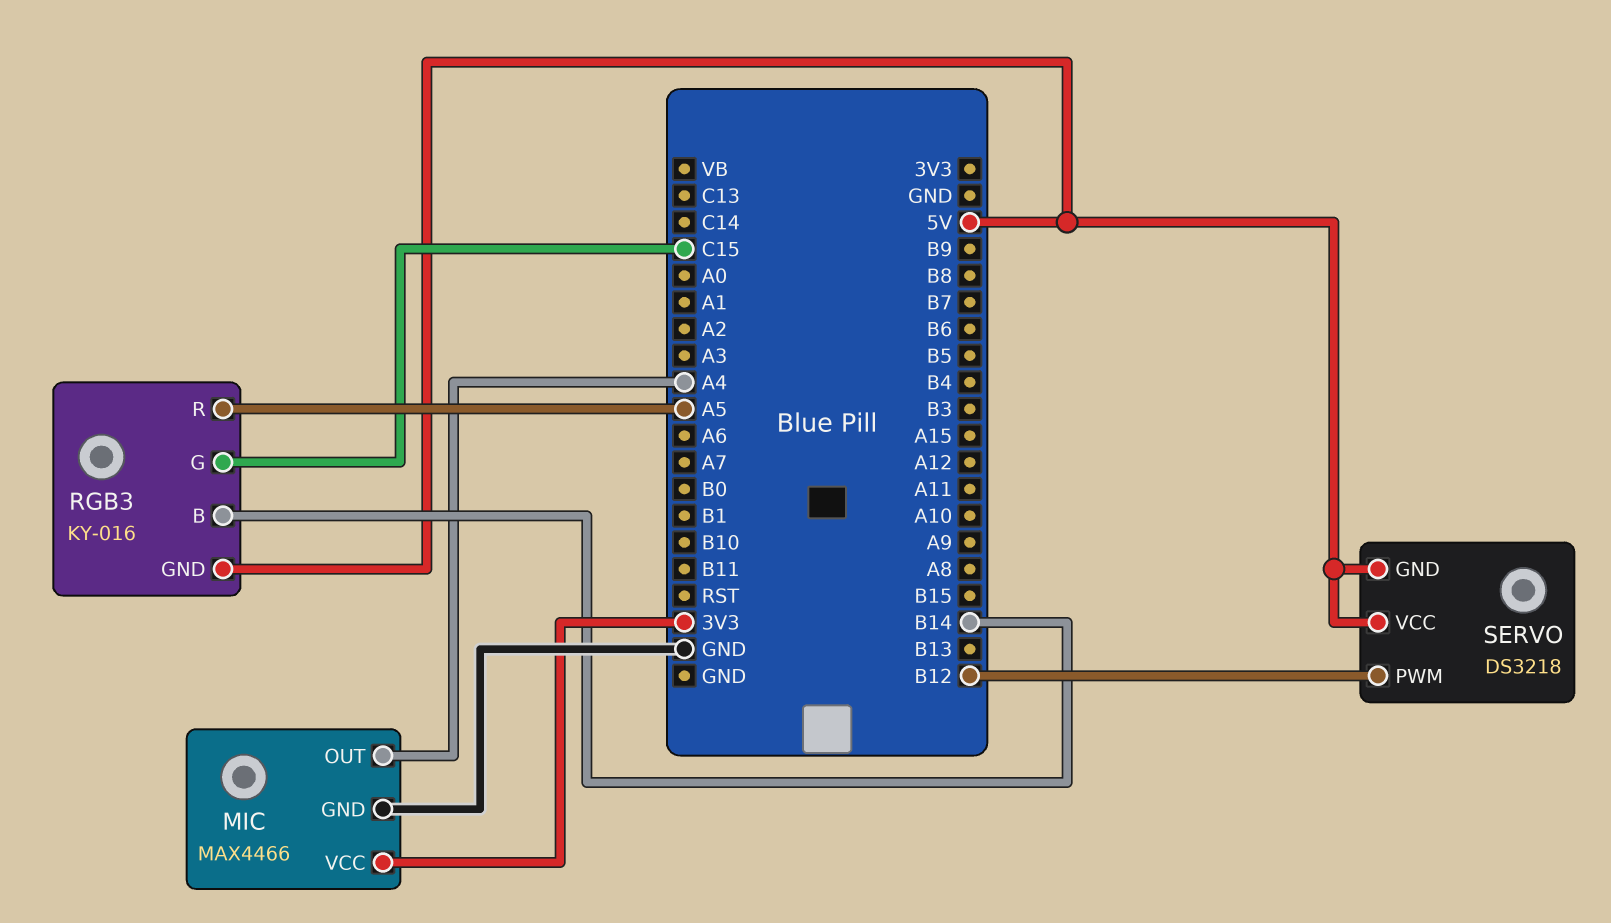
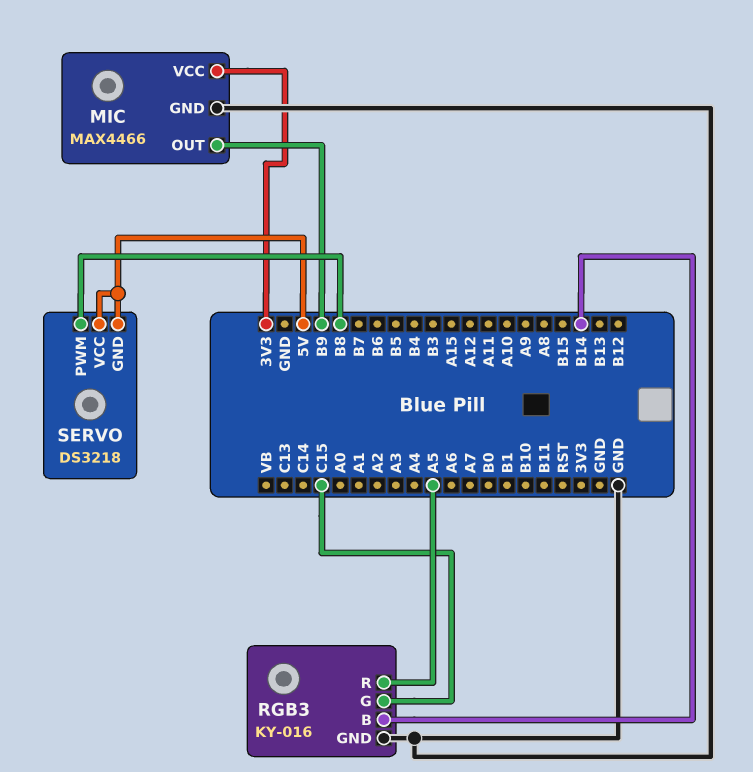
MIC pin OUT: A4 -> B9
RGB3 pin GND: 5V -> GND
SERVO pin PWM: B12 -> B8

